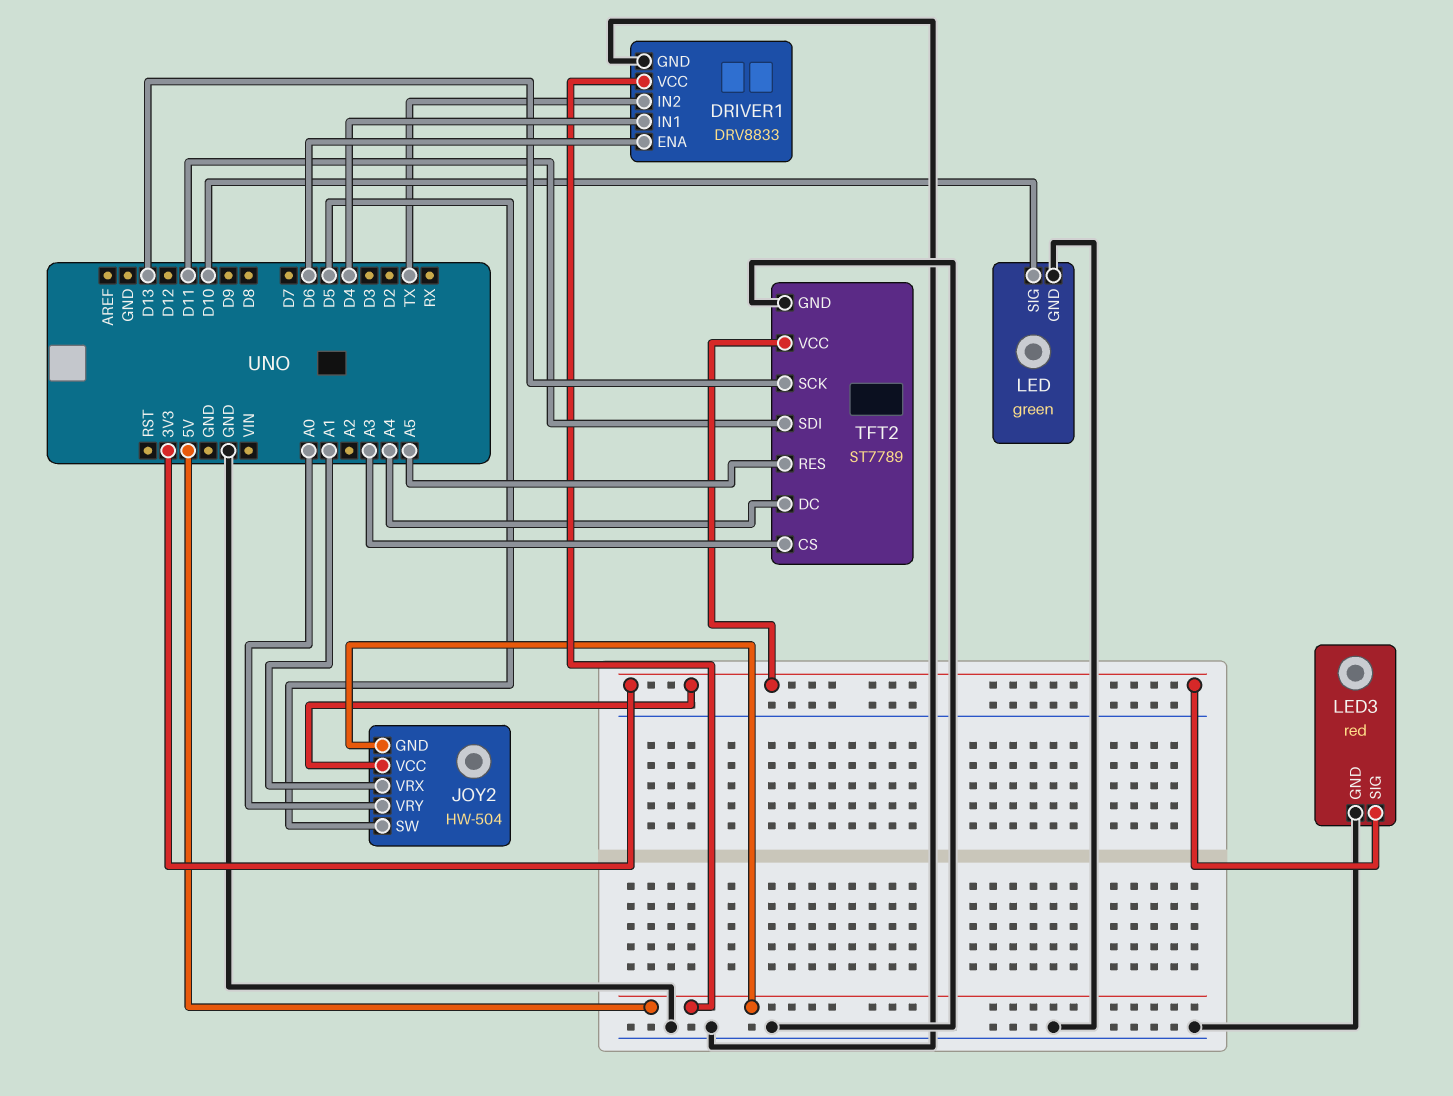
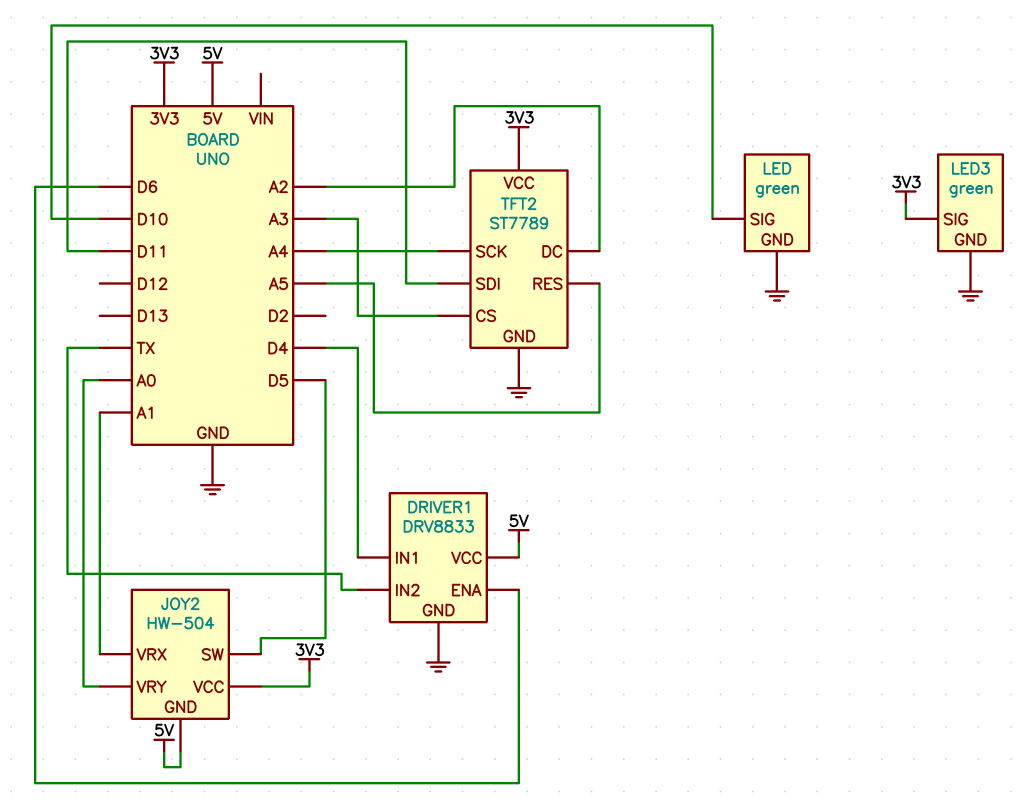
LED3: red -> green
TFT2 pin DC: A4 -> A2
TFT2 pin SCK: D13 -> A4

